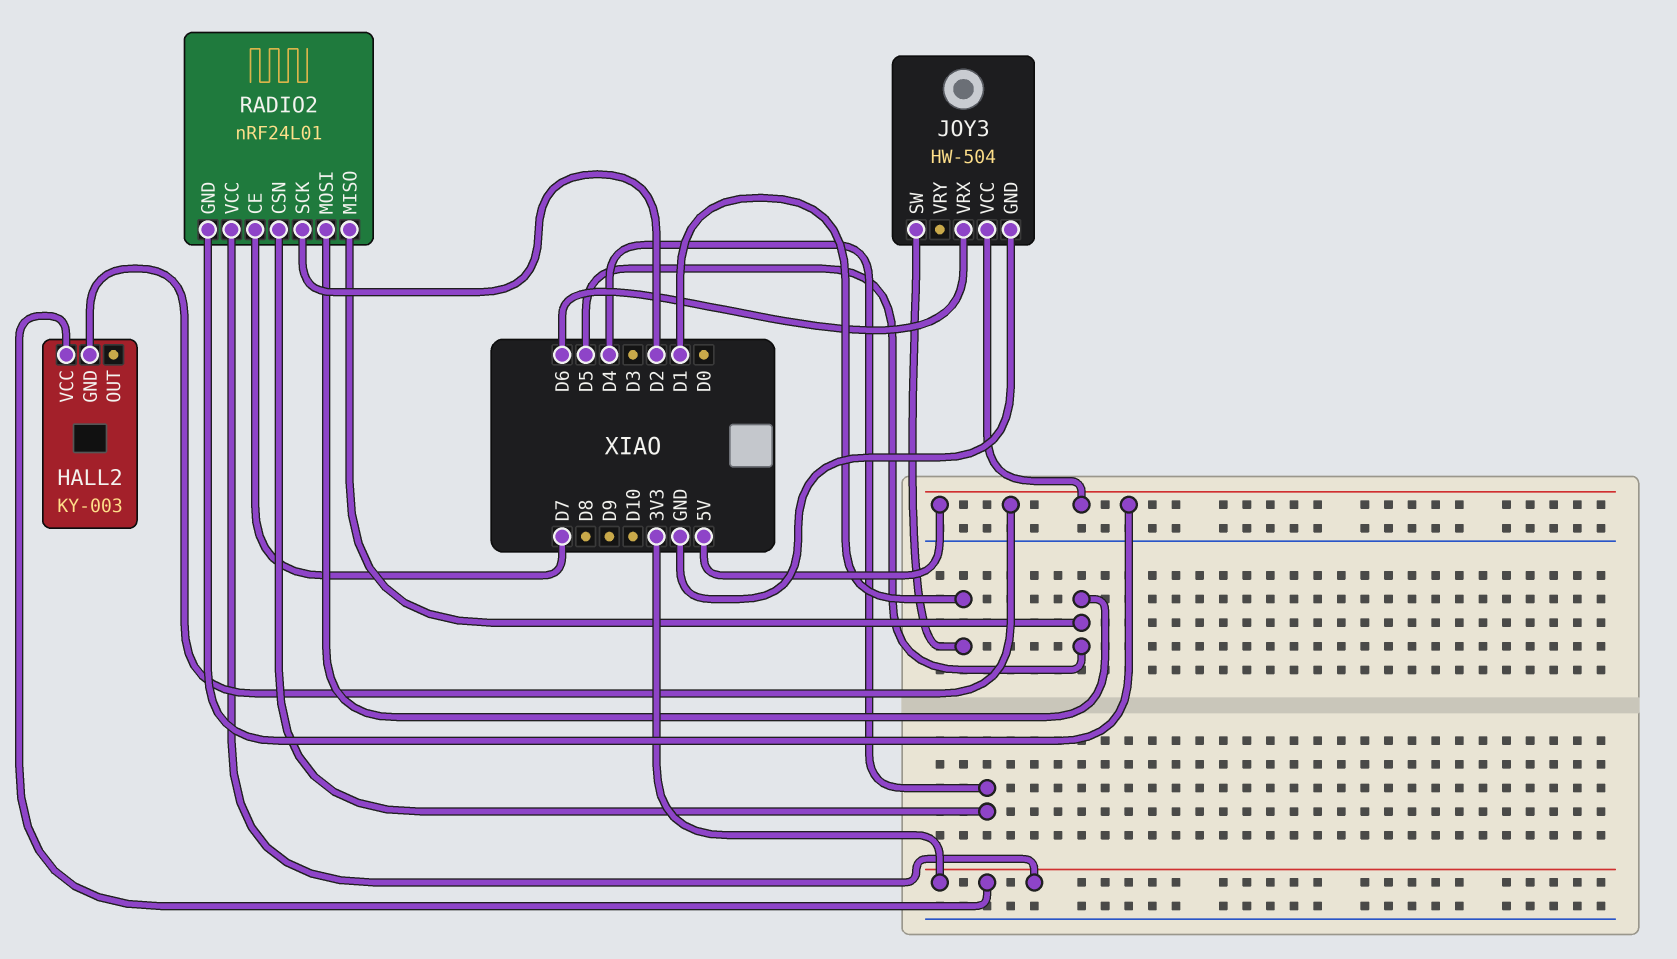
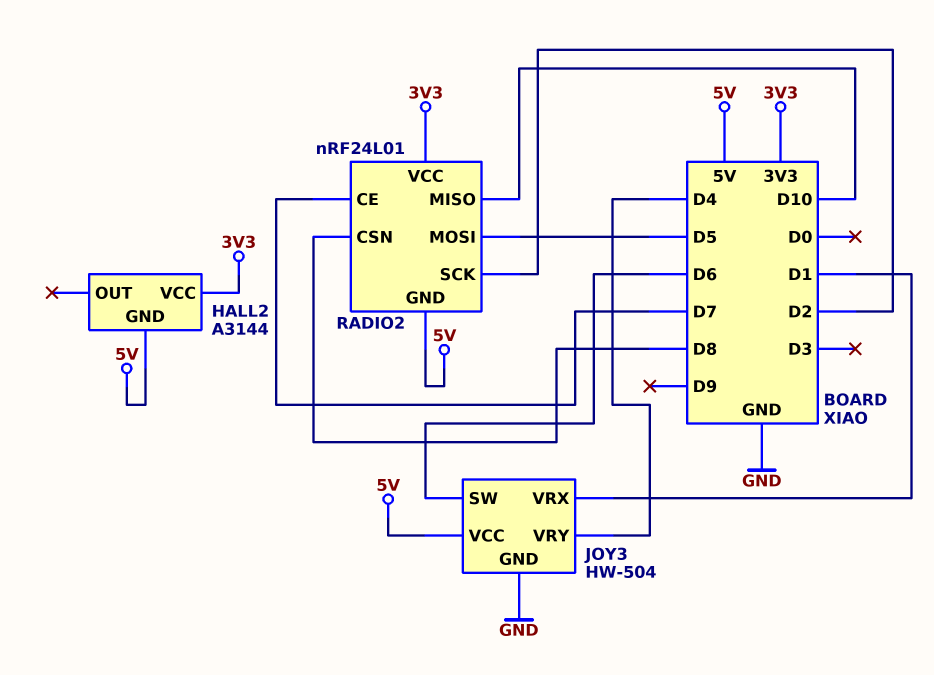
HALL2: KY-003 -> A3144
JOY3 pin SW: D1 -> D6
JOY3 pin VRX: D6 -> D1
JOY3 pin VRY: none -> D4
RADIO2 pin CSN: D4 -> D8
RADIO2 pin MISO: D5 -> D10

